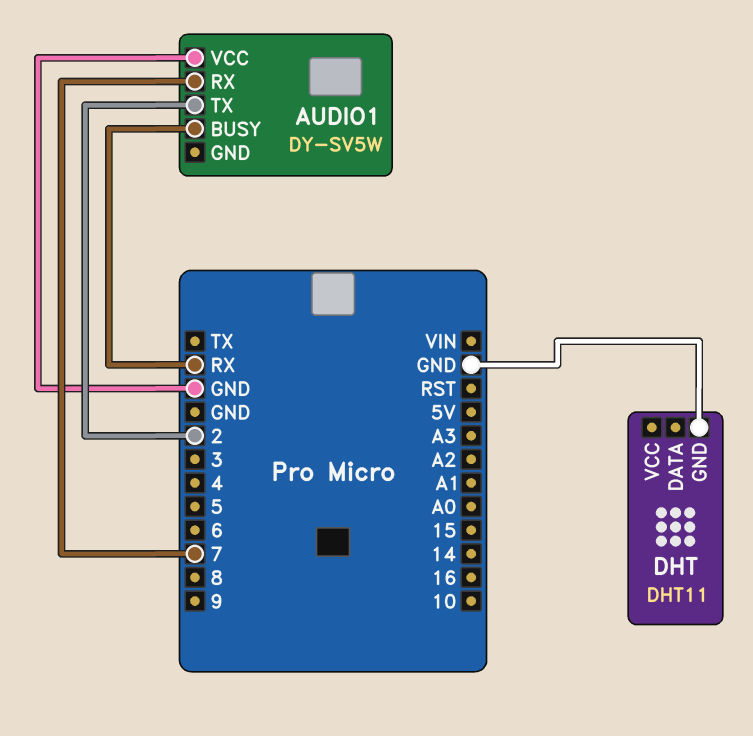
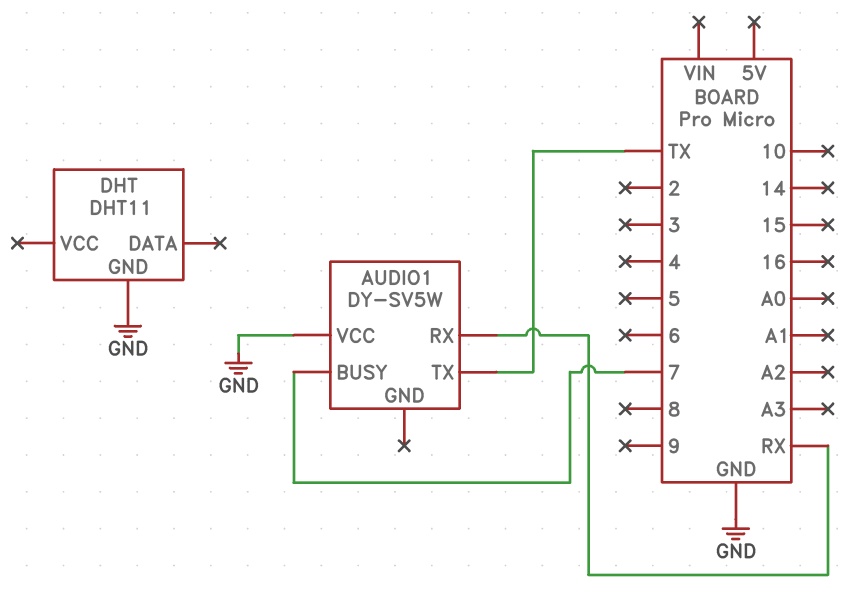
AUDIO1 pin BUSY: RX -> 7
AUDIO1 pin RX: 7 -> RX
AUDIO1 pin TX: 2 -> TX

